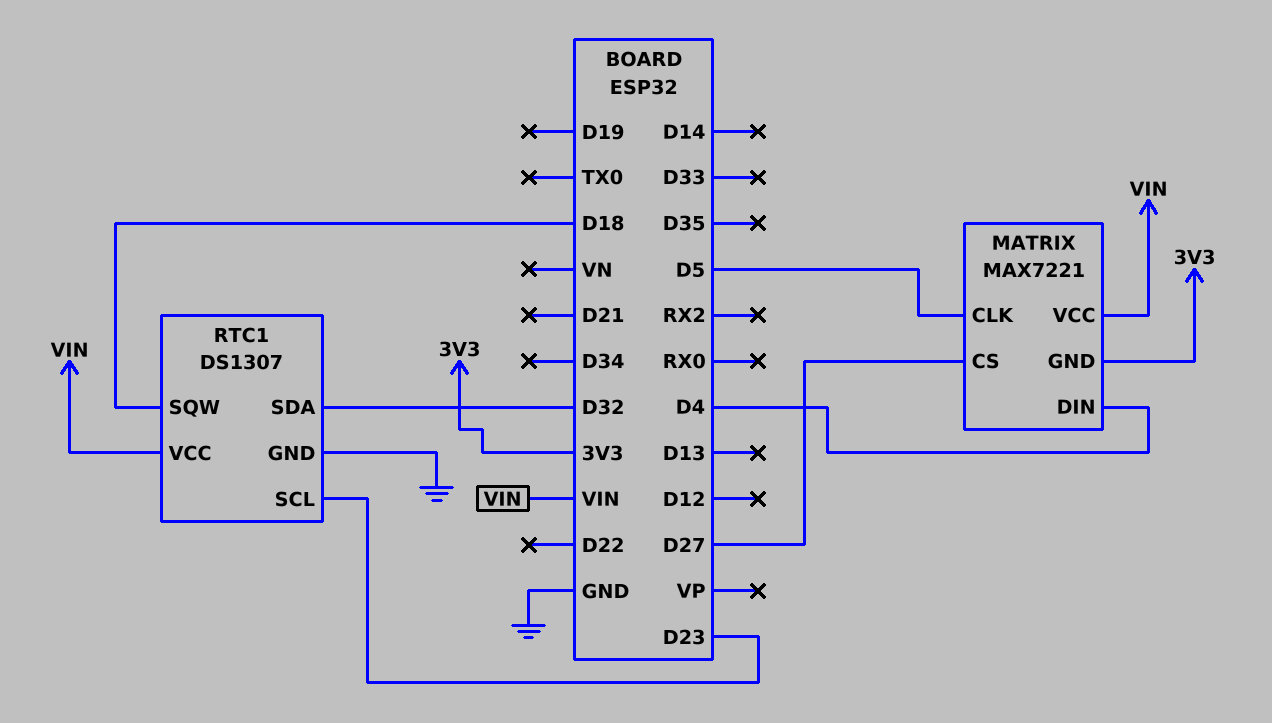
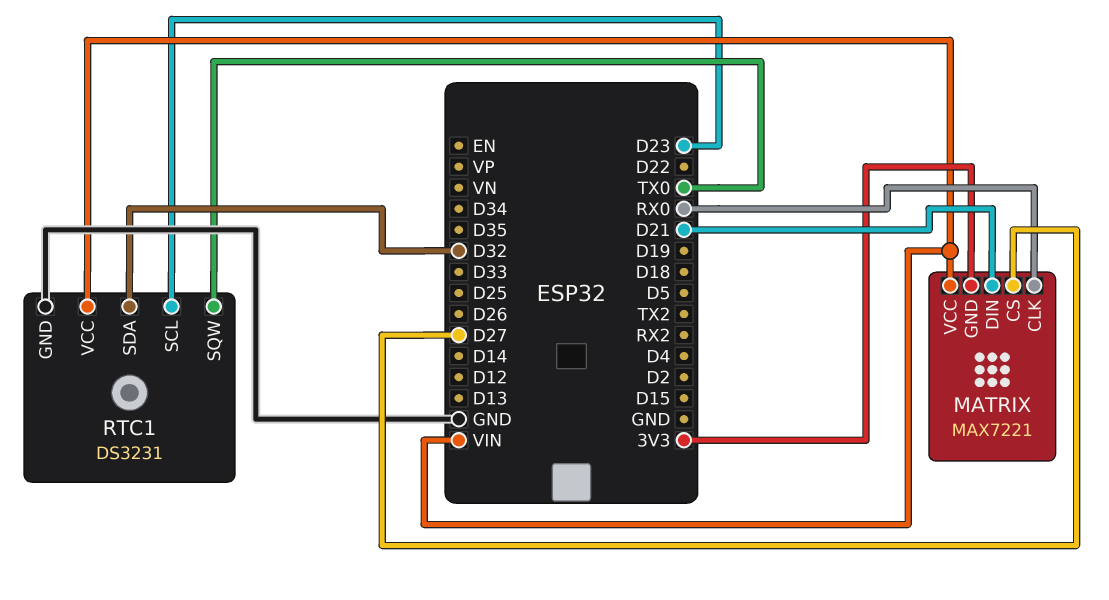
MATRIX pin CLK: D5 -> RX0
MATRIX pin DIN: D4 -> D21
RTC1: DS1307 -> DS3231
RTC1 pin SQW: D18 -> TX0

